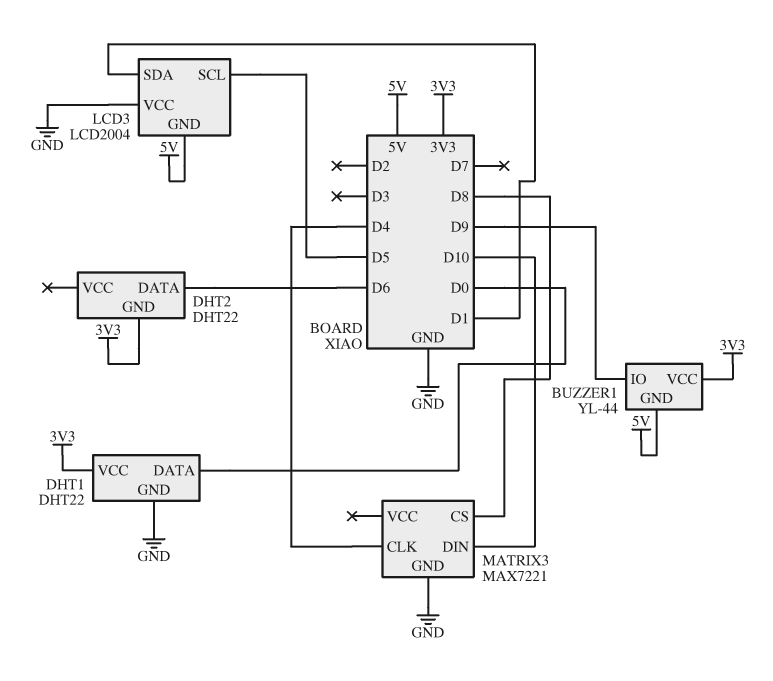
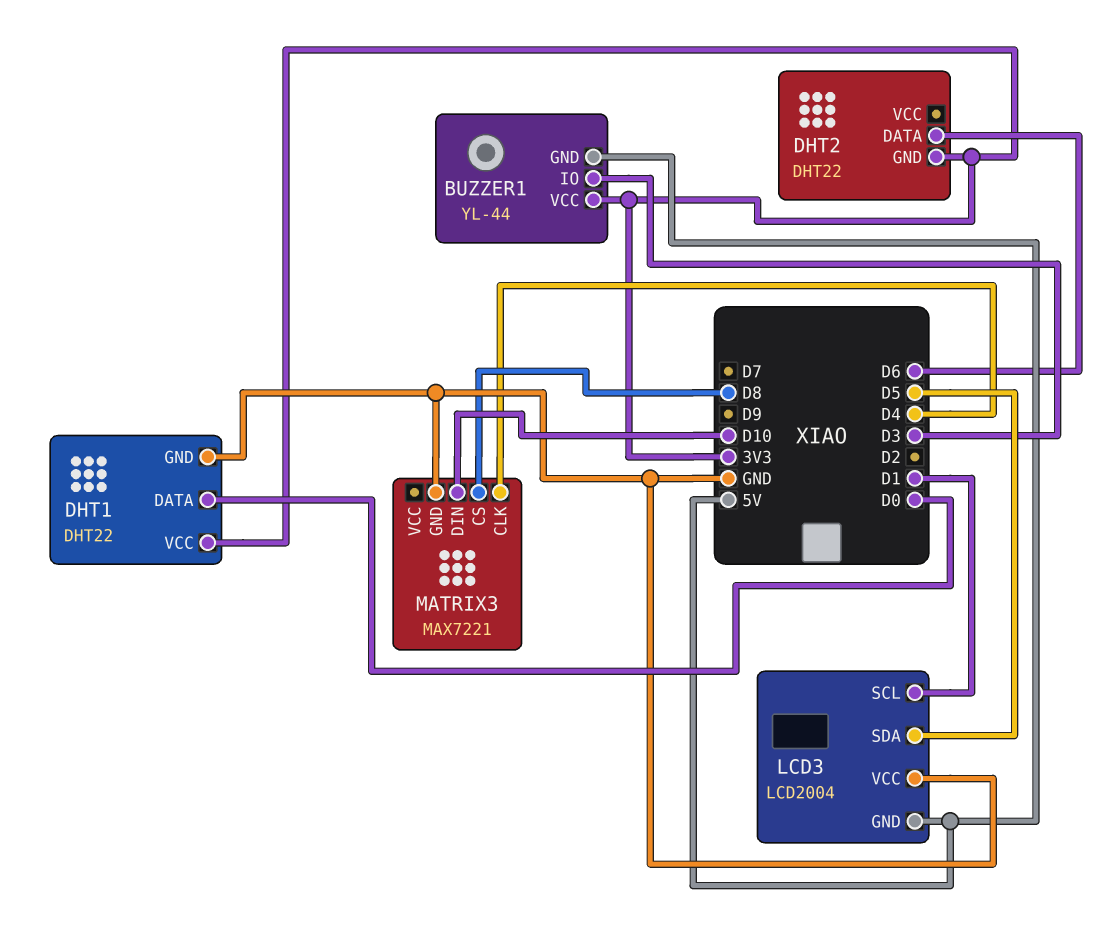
BUZZER1 pin IO: D9 -> D3
LCD3 pin SCL: D5 -> D1
LCD3 pin SDA: D1 -> D5

